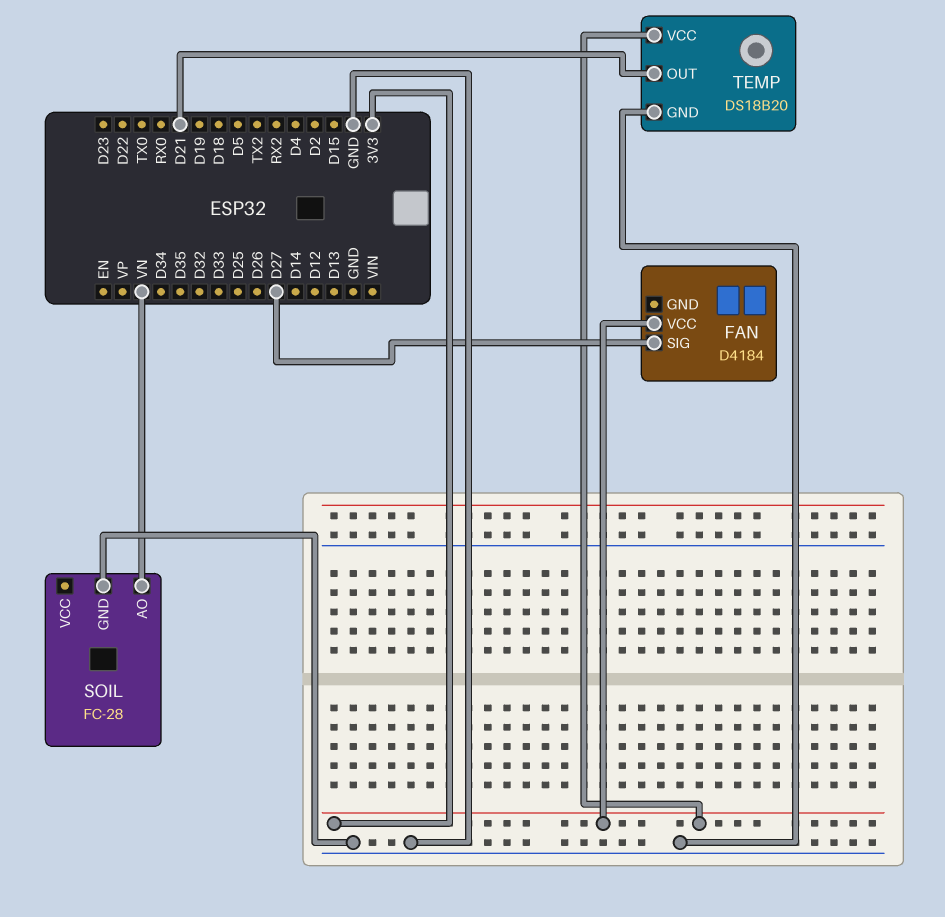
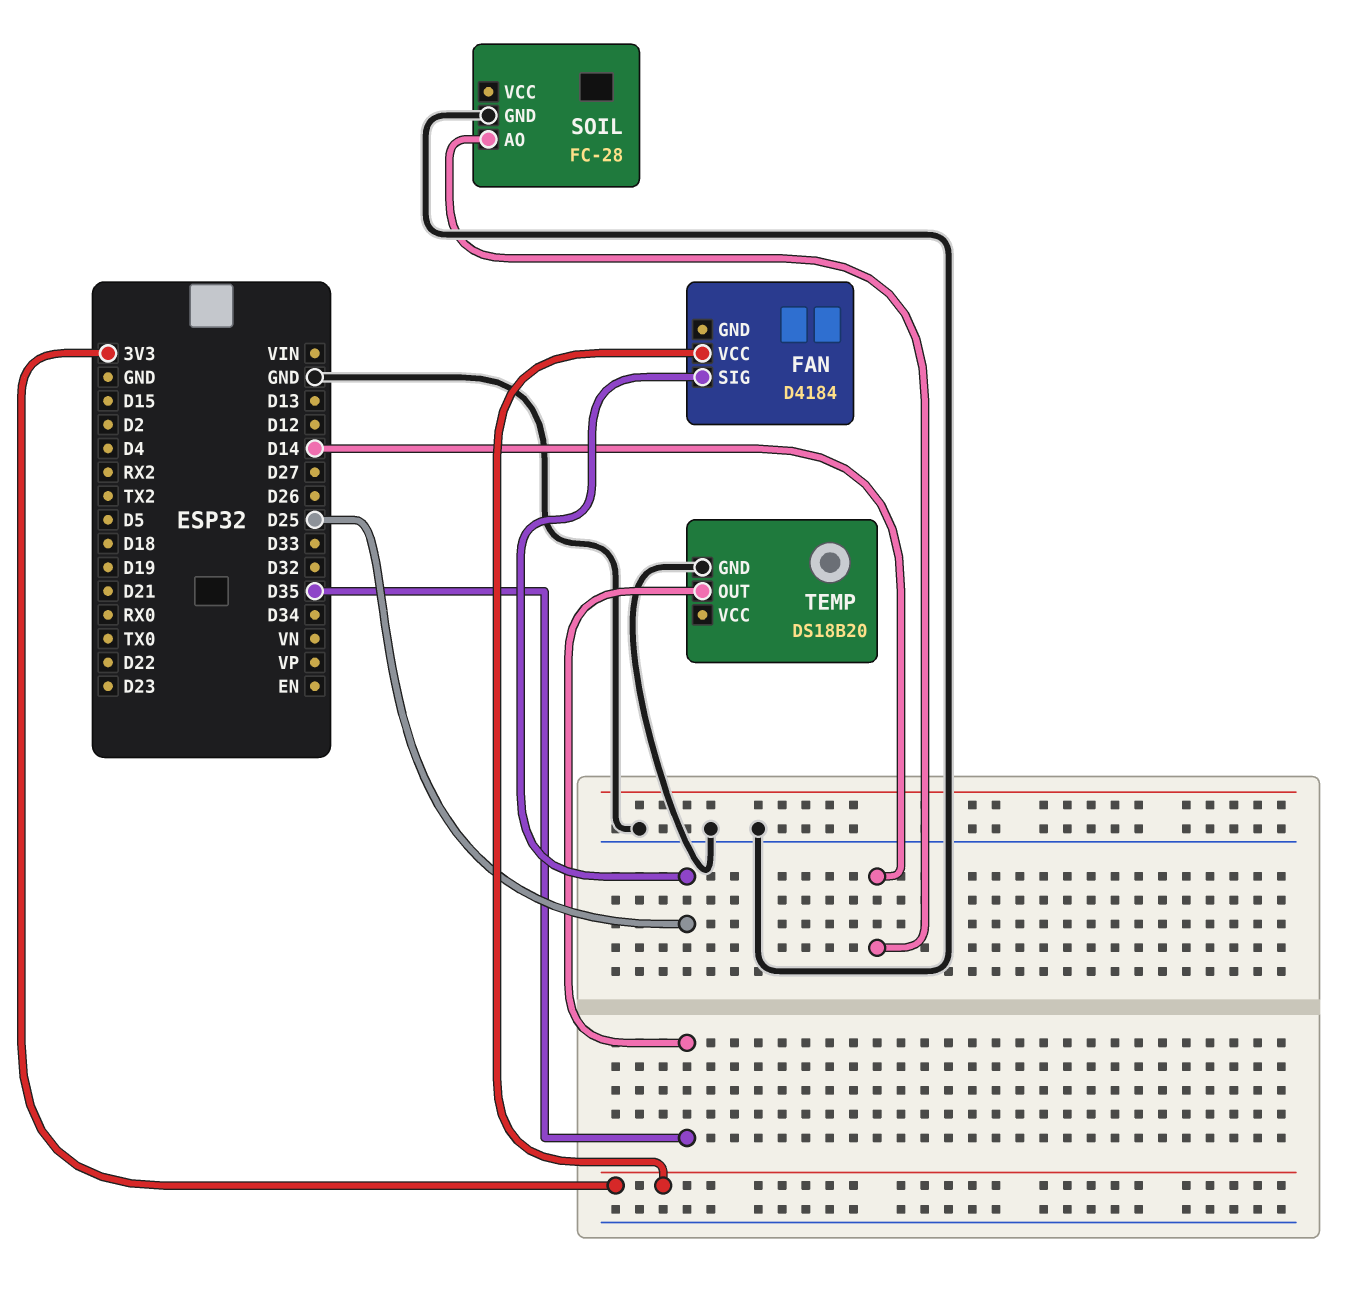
FAN pin SIG: D27 -> D25
SOIL pin AO: VN -> D14
TEMP pin OUT: D21 -> D35
TEMP pin VCC: 3V3 -> none

